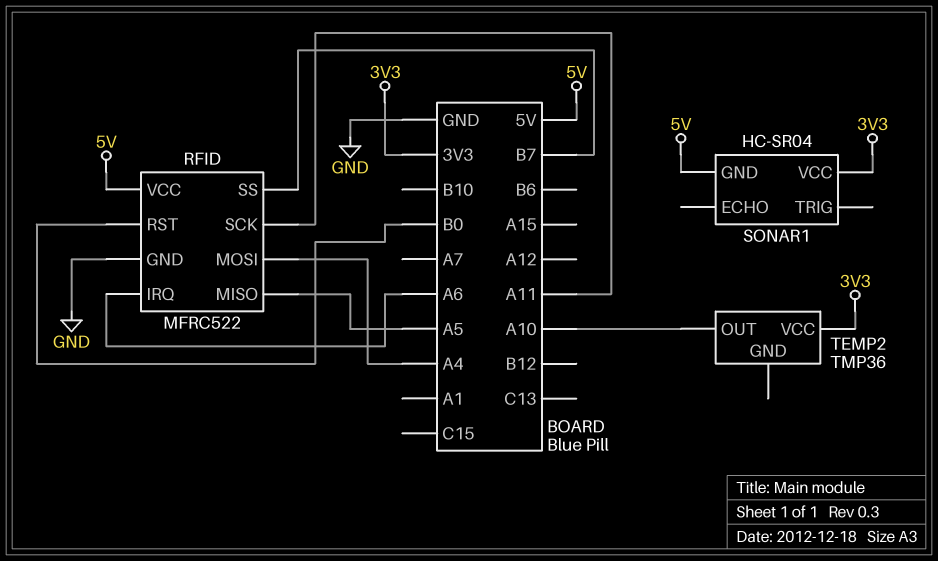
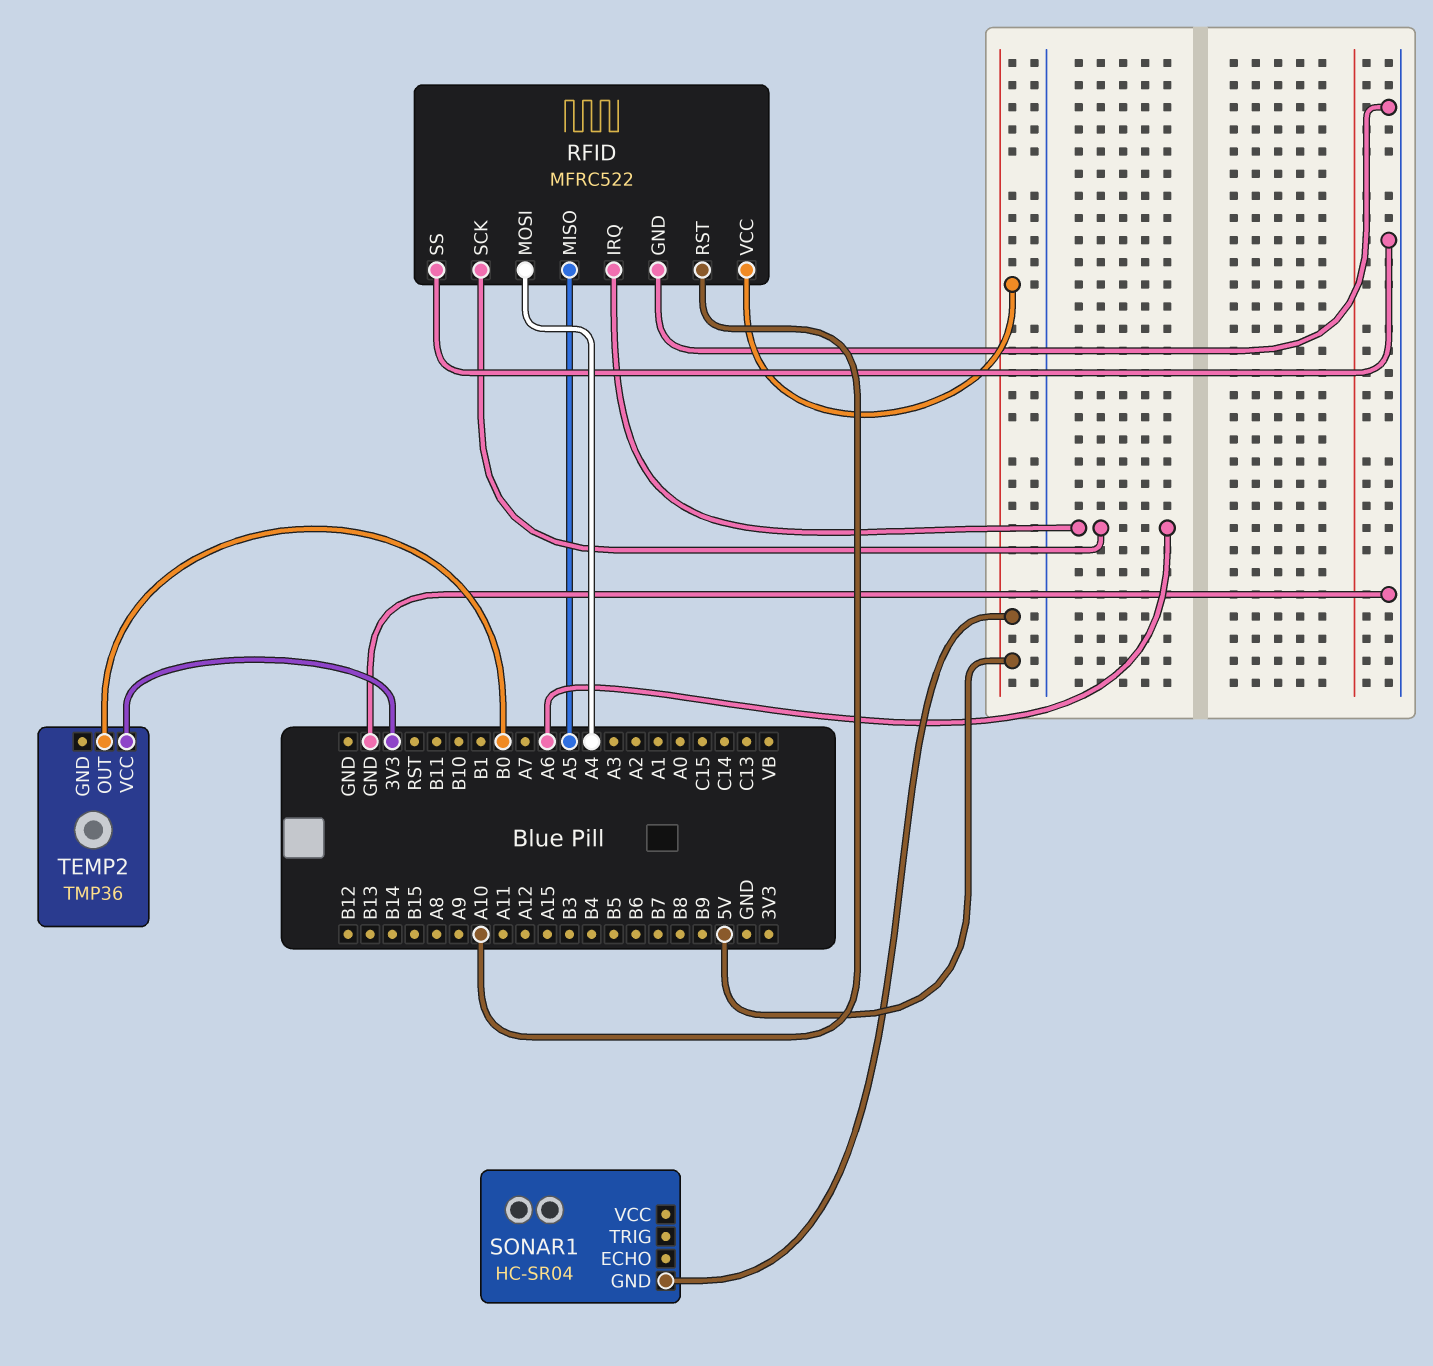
RFID pin RST: B0 -> A10
RFID pin SCK: A11 -> A6
RFID pin SS: B7 -> GND
SONAR1 pin VCC: 3V3 -> none
TEMP2 pin OUT: A10 -> B0

